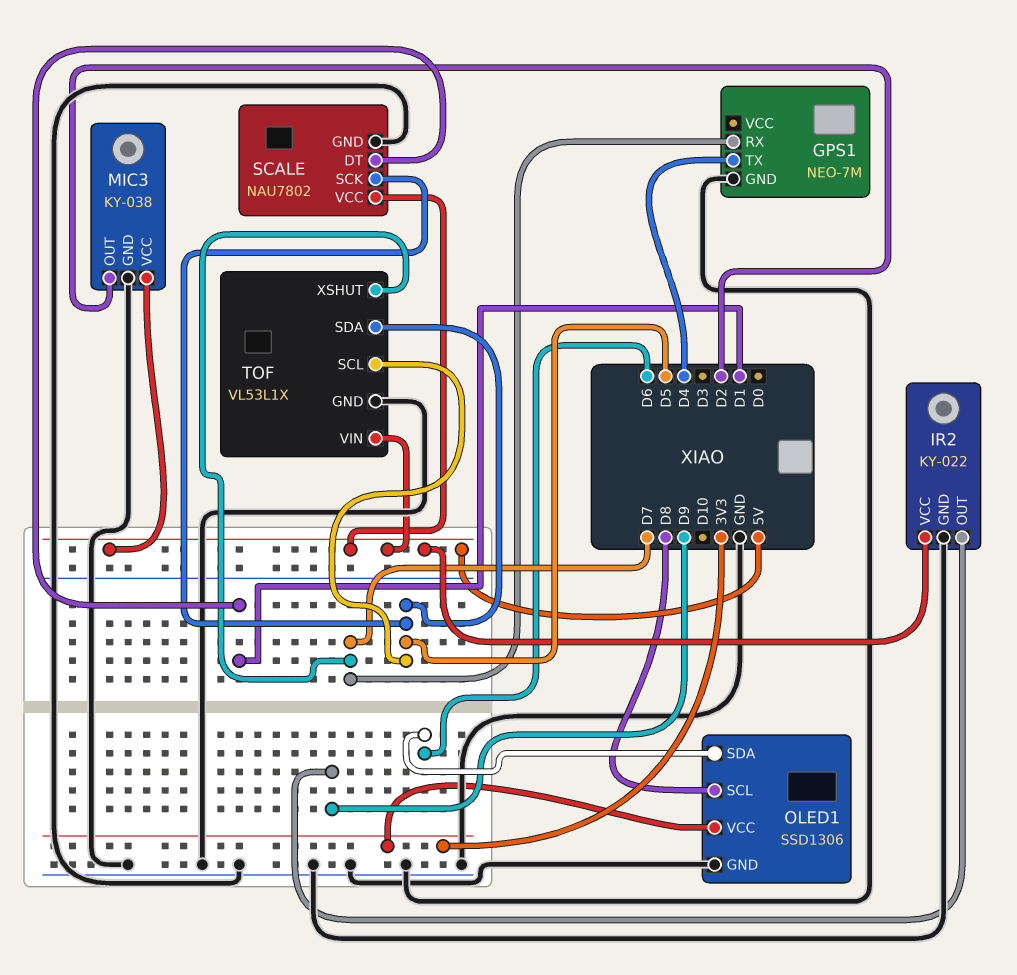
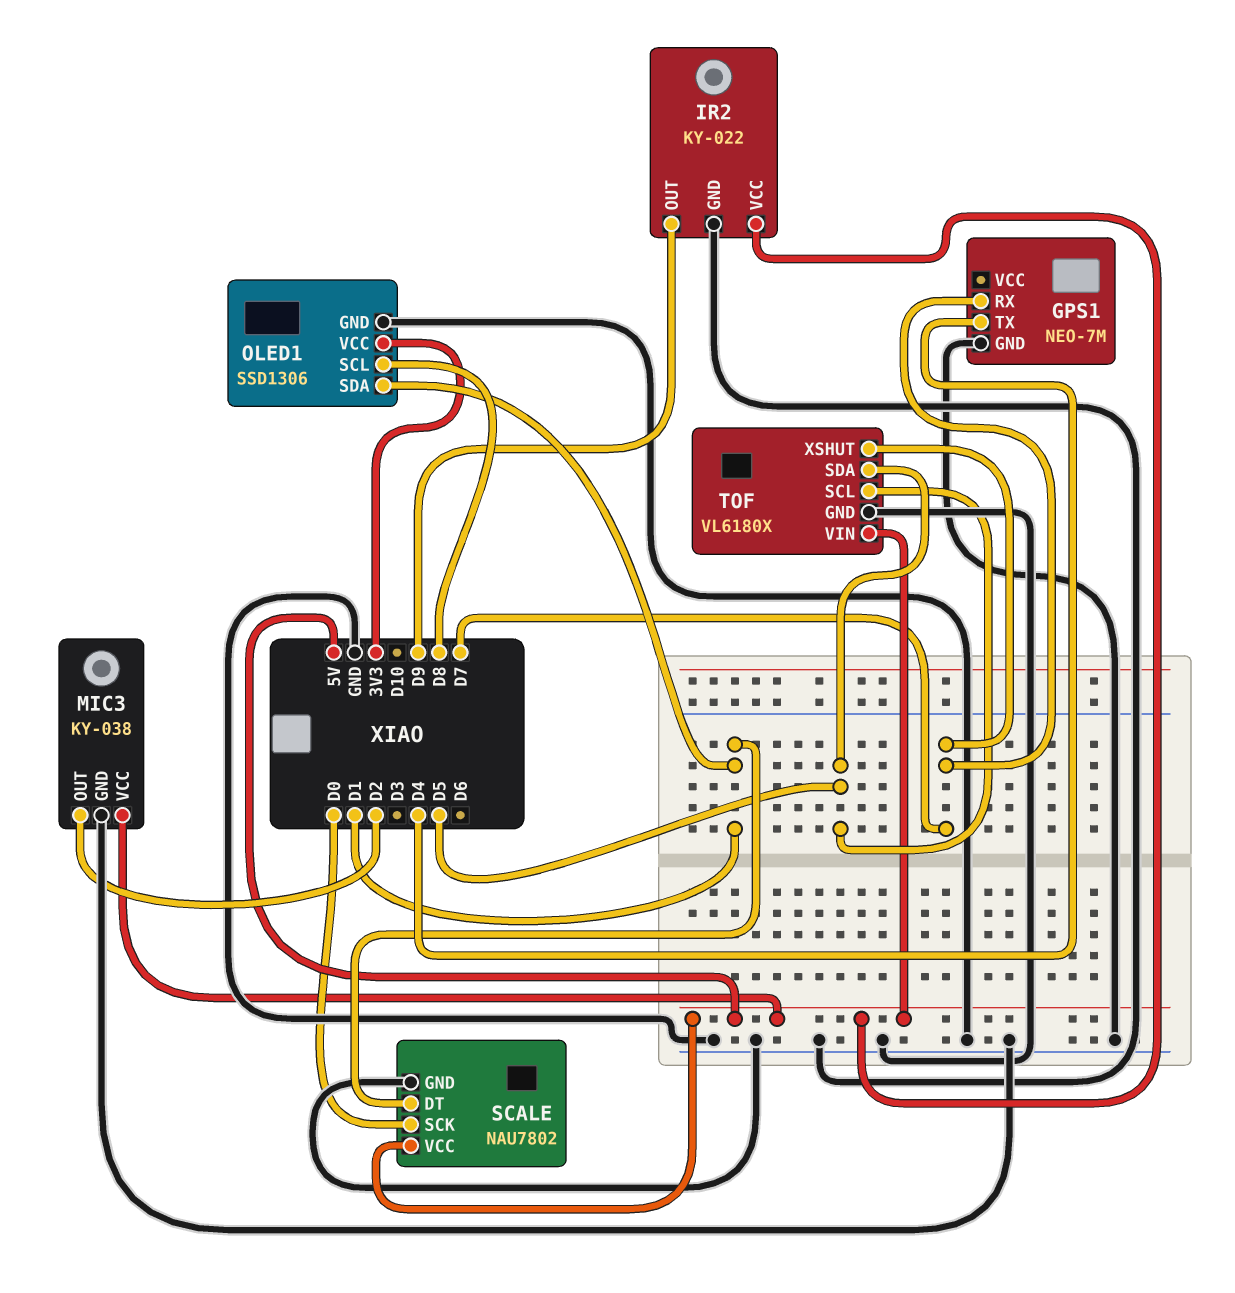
OLED1 pin SDA: D6 -> D1
SCALE pin SCK: D5 -> D0
TOF: VL53L1X -> VL6180X

